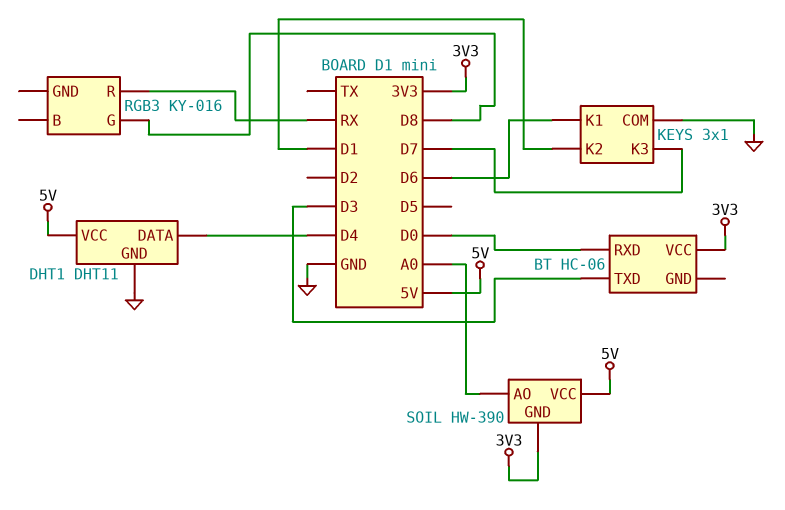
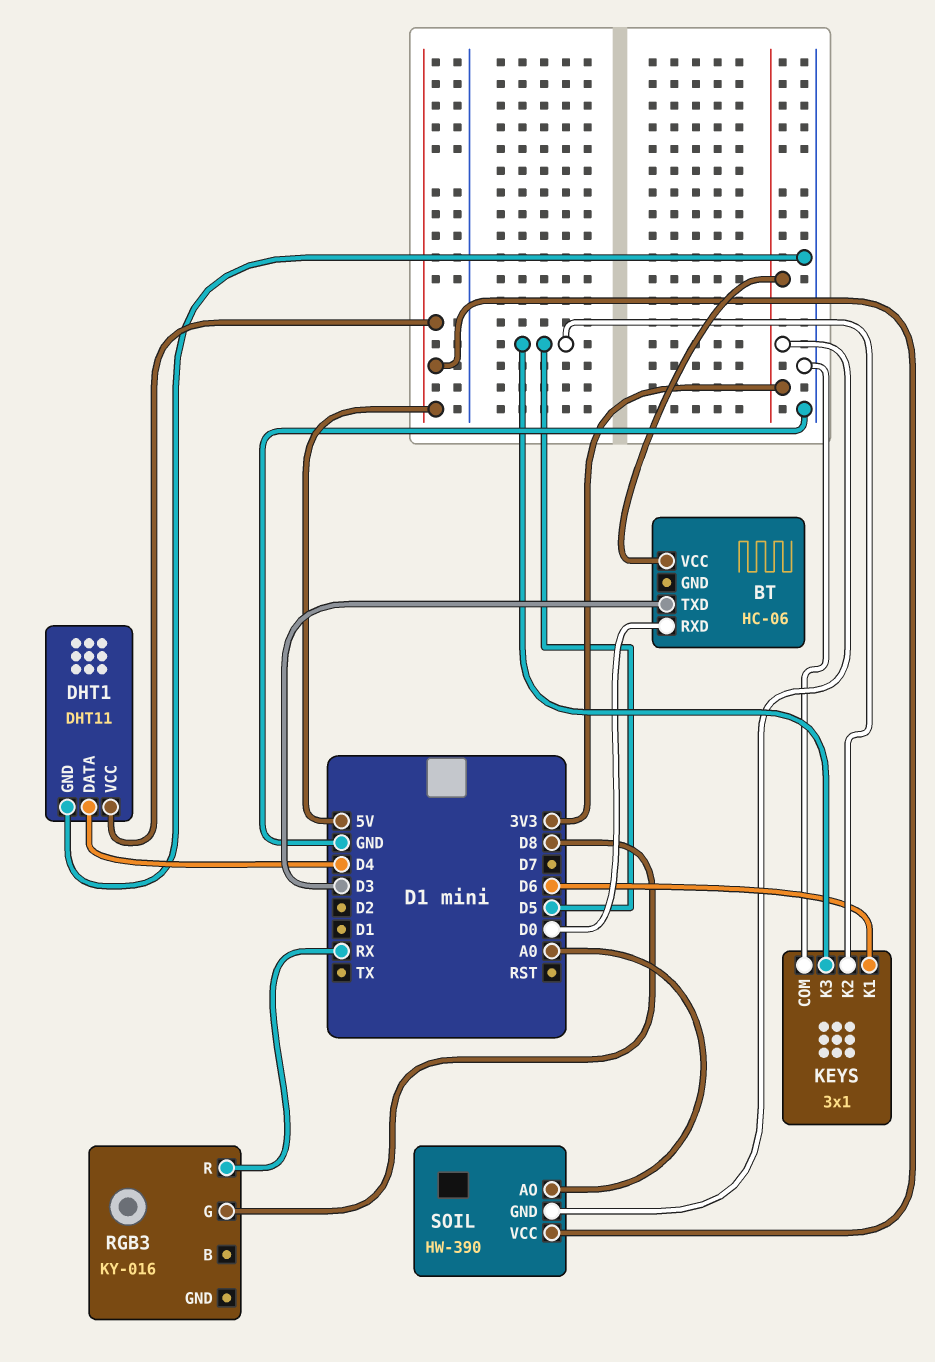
KEYS pin K2: D1 -> D5
KEYS pin K3: D7 -> D5

